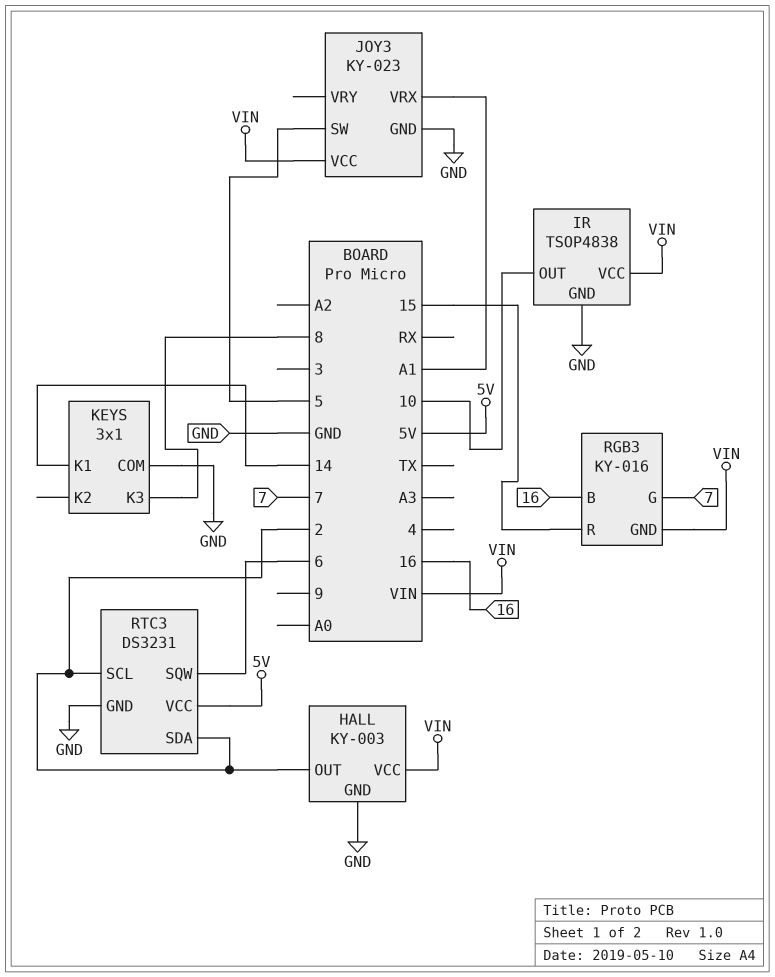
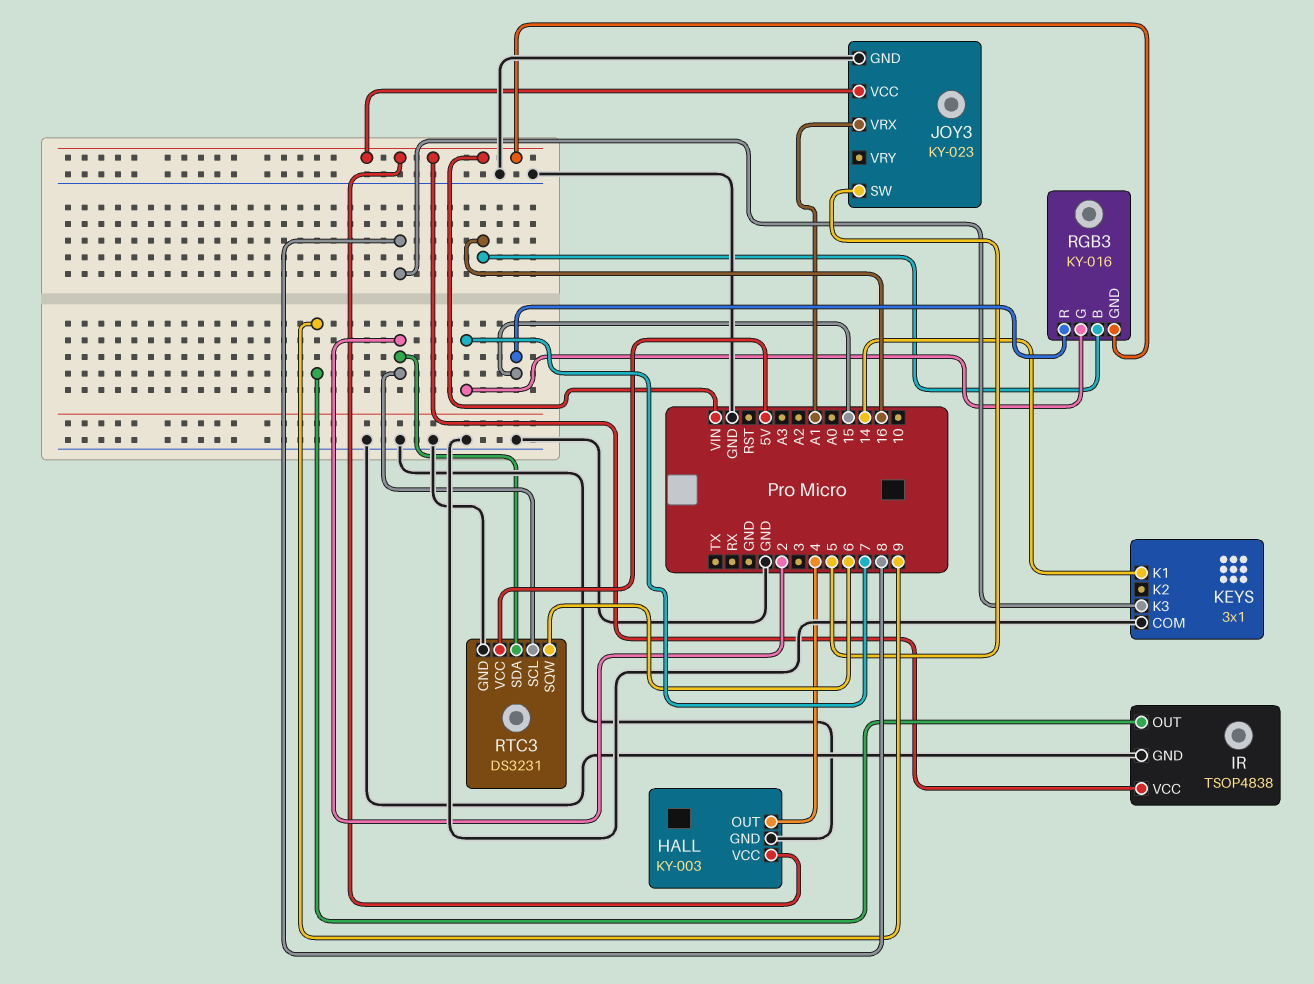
HALL pin OUT: 2 -> 4
IR pin OUT: 10 -> 9

